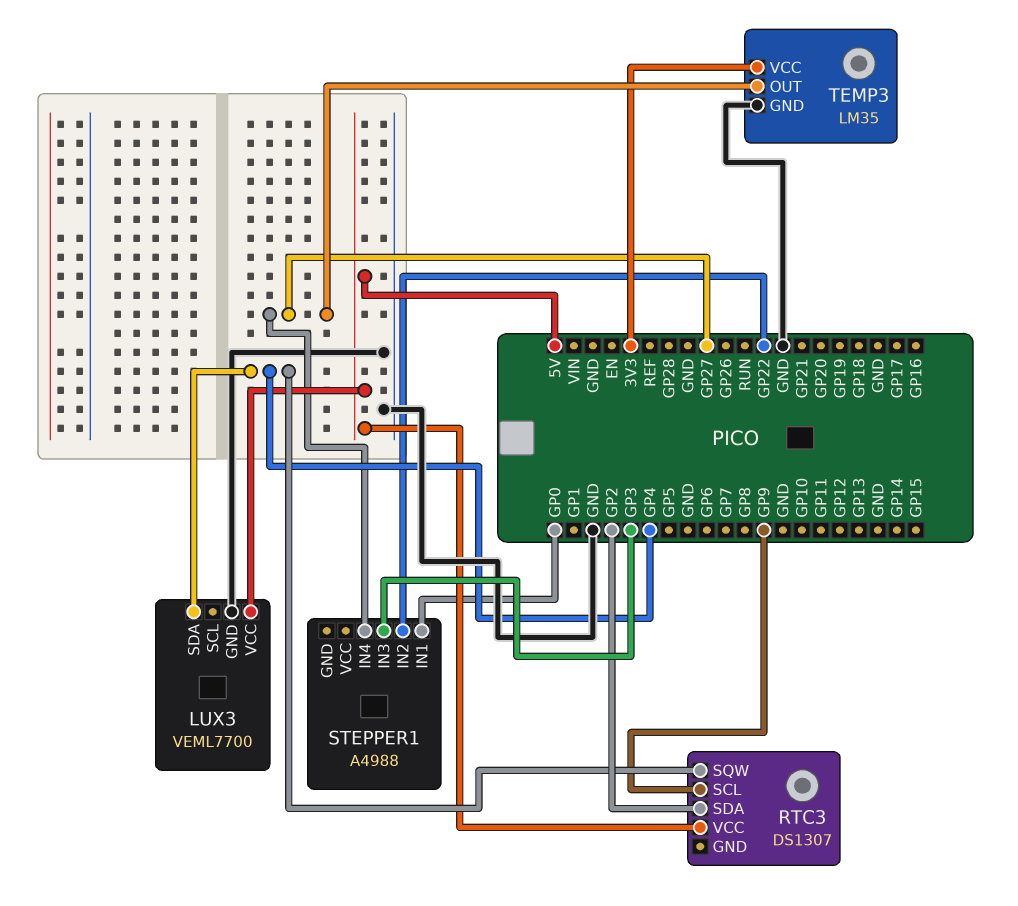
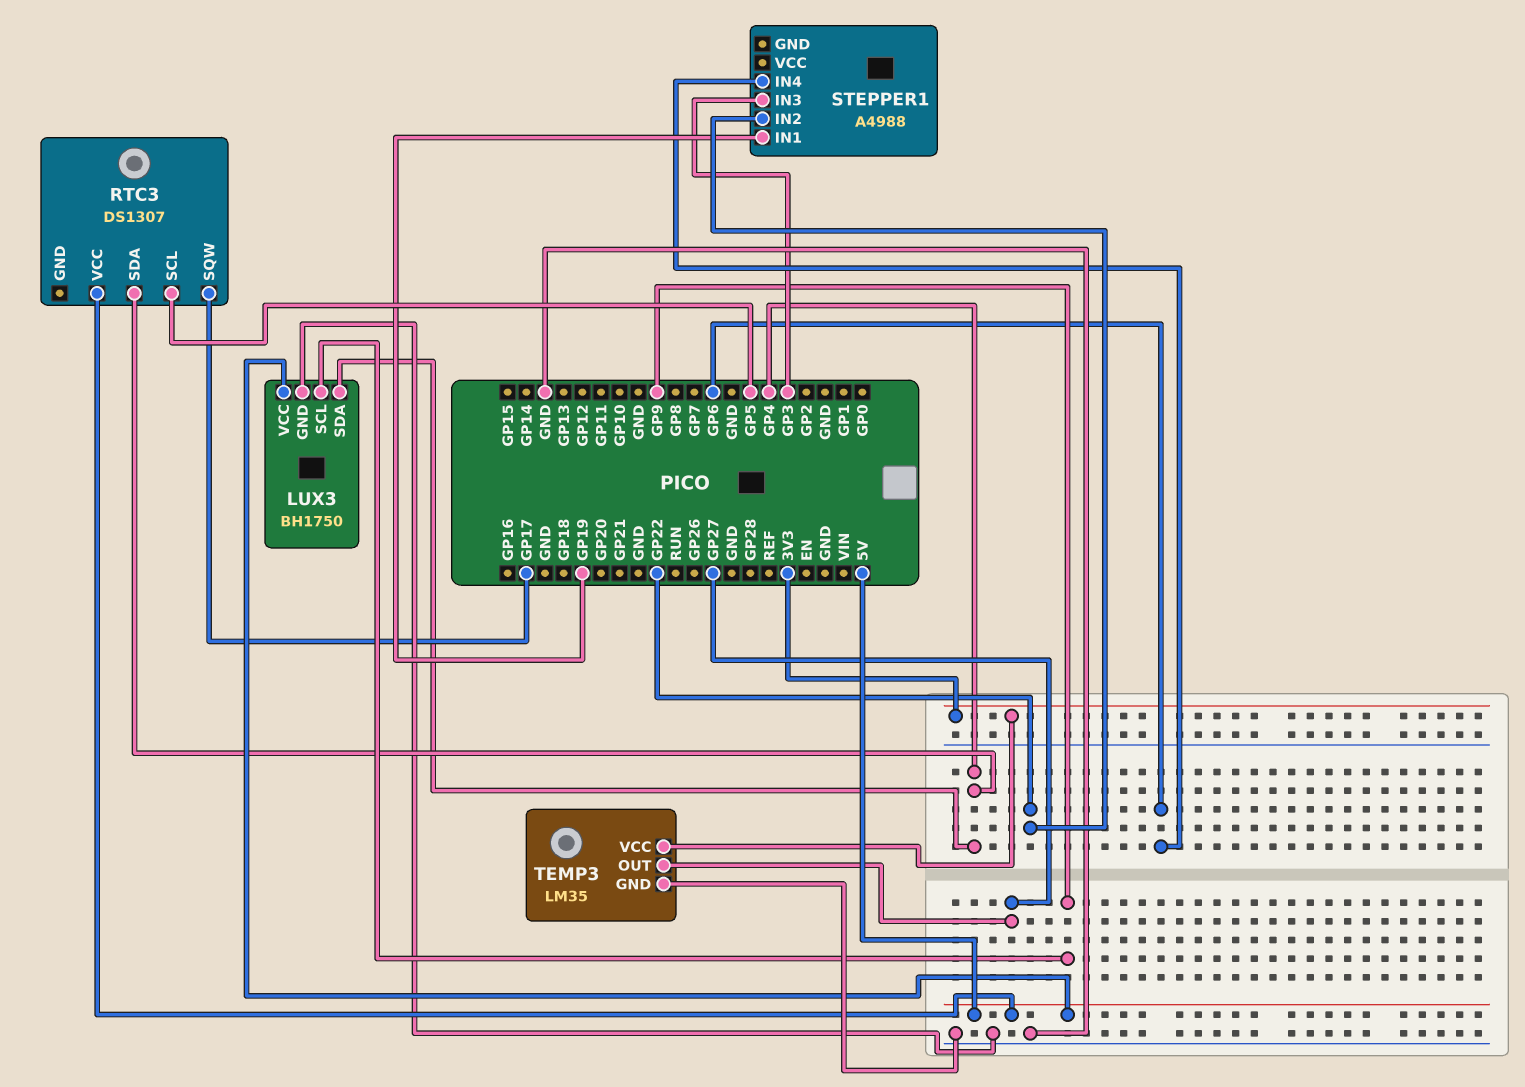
LUX3: VEML7700 -> BH1750
LUX3 pin SCL: none -> GP9
RTC3 pin SCL: GP9 -> GP5
RTC3 pin SDA: GP2 -> GP4
RTC3 pin SQW: GP4 -> GP17
STEPPER1 pin IN1: GP0 -> GP19
STEPPER1 pin IN4: GP27 -> GP6

